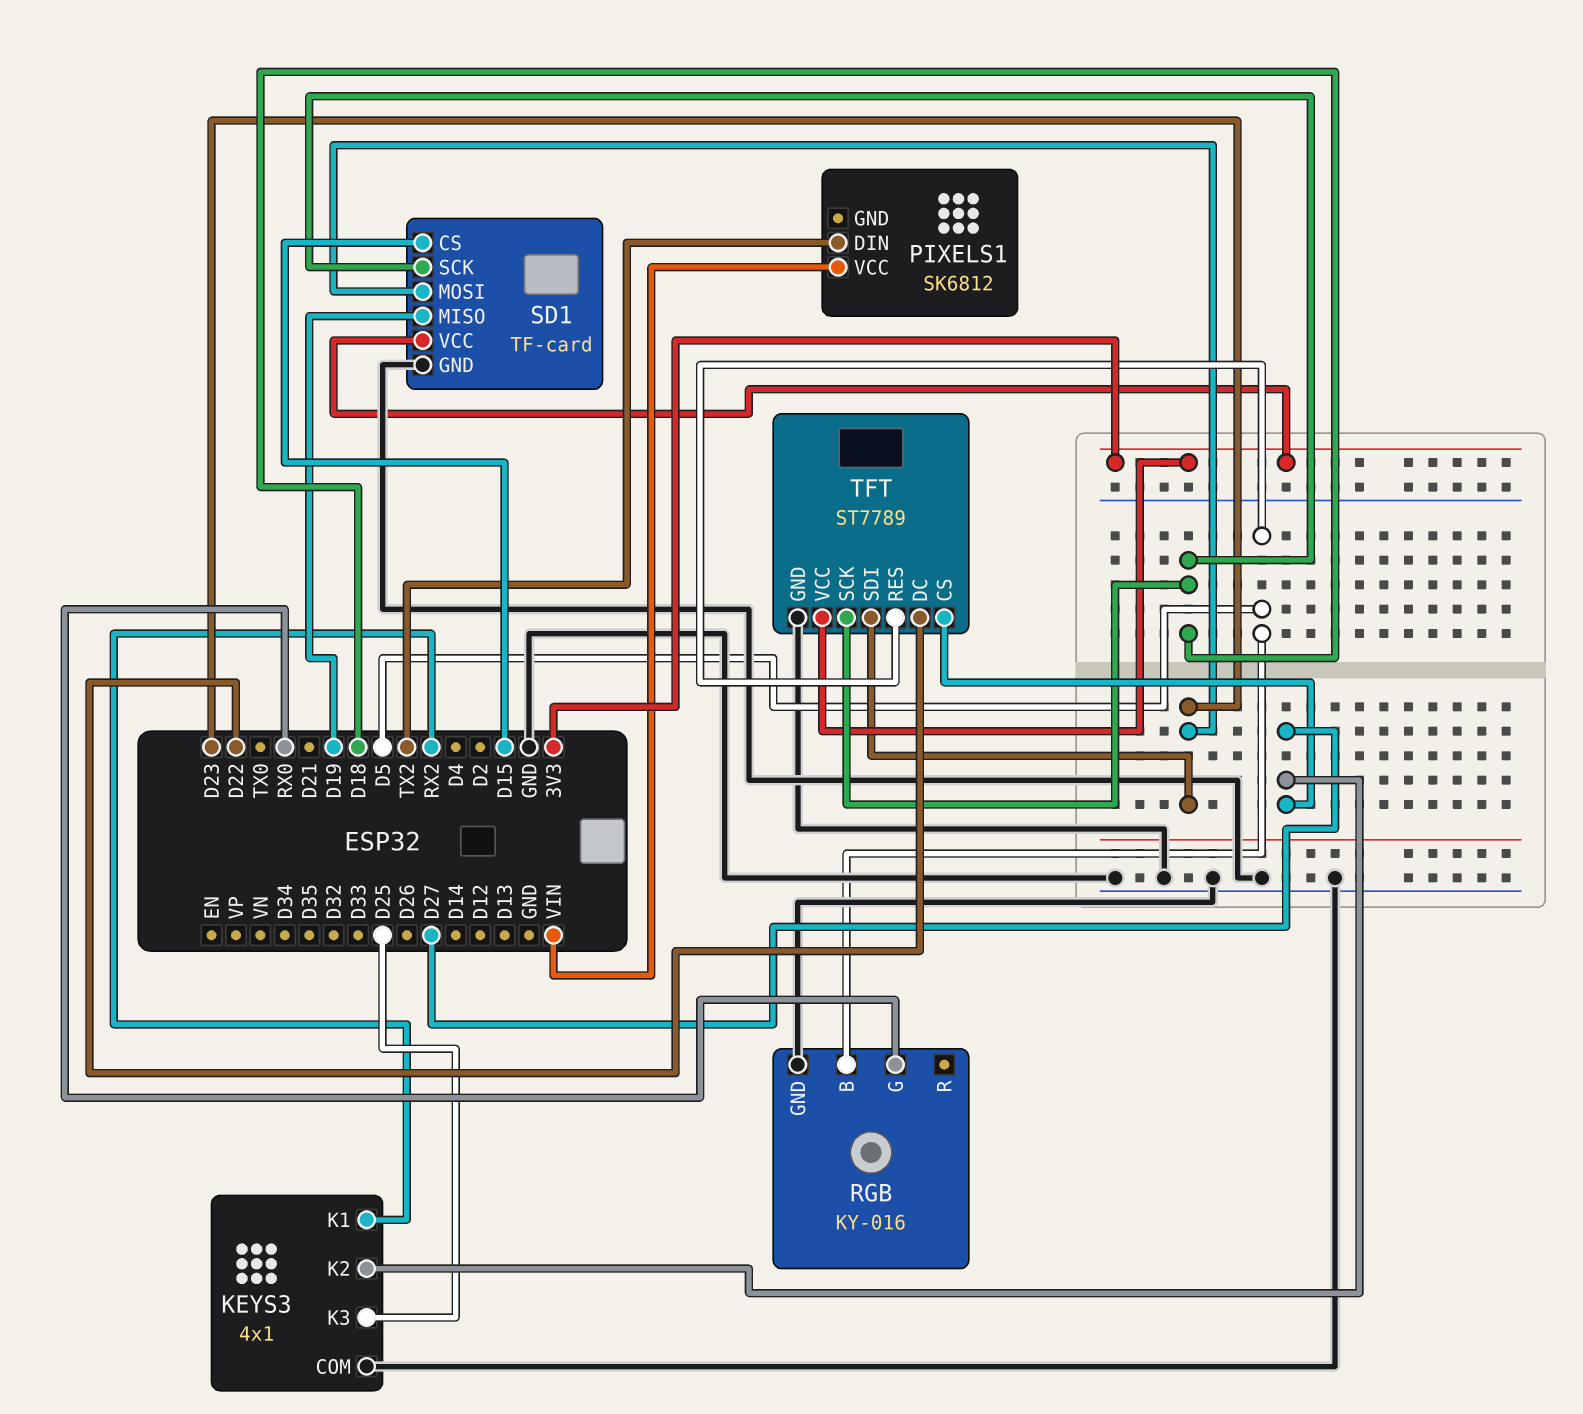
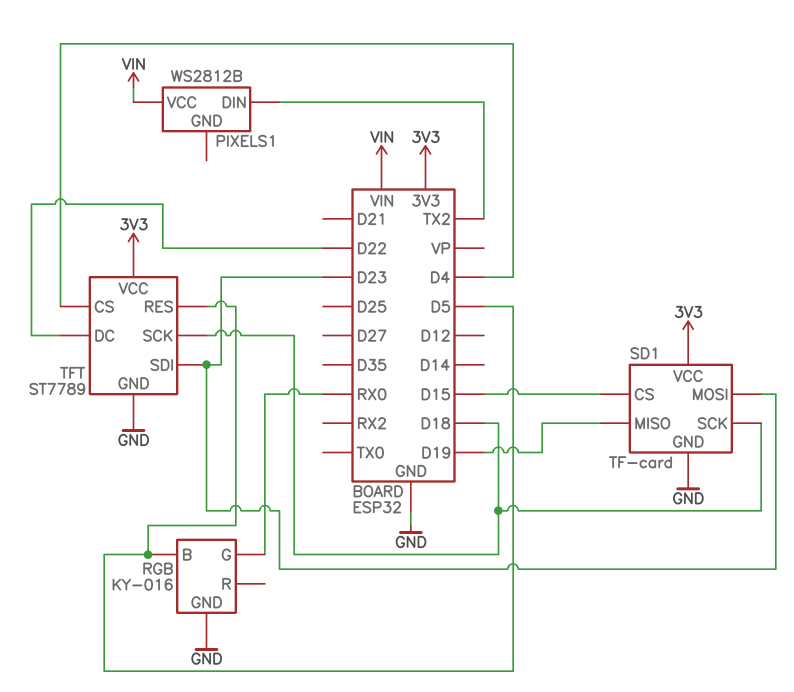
KEYS3: 4x1 -> none
KEYS3 pin COM: GND -> none
KEYS3 pin K1: RX2 -> none
KEYS3 pin K2: D27 -> none
KEYS3 pin K3: D25 -> none
PIXELS1: SK6812 -> WS2812B
TFT pin CS: D27 -> D4

